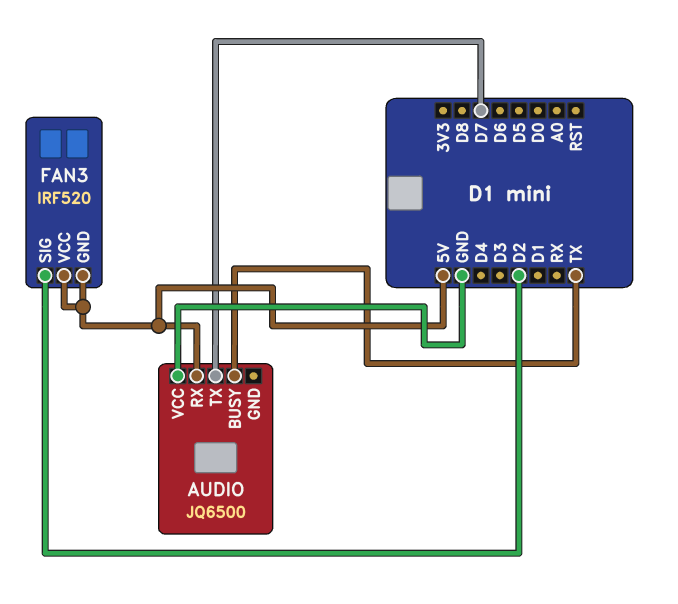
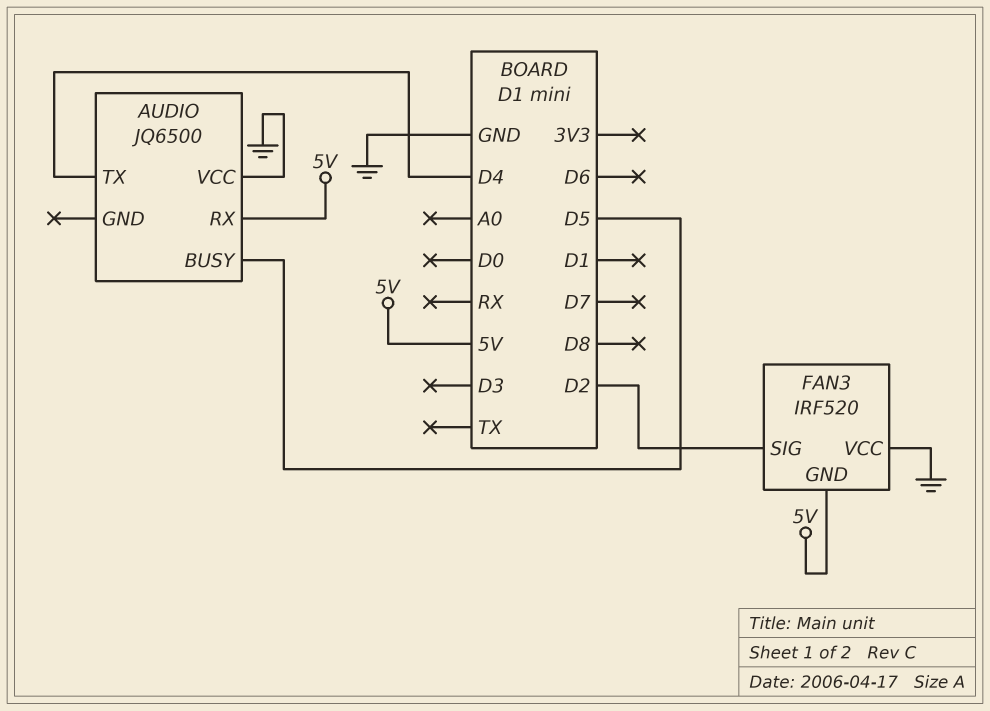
AUDIO pin BUSY: TX -> D5
AUDIO pin TX: D7 -> D4
FAN3 pin VCC: 5V -> GND

